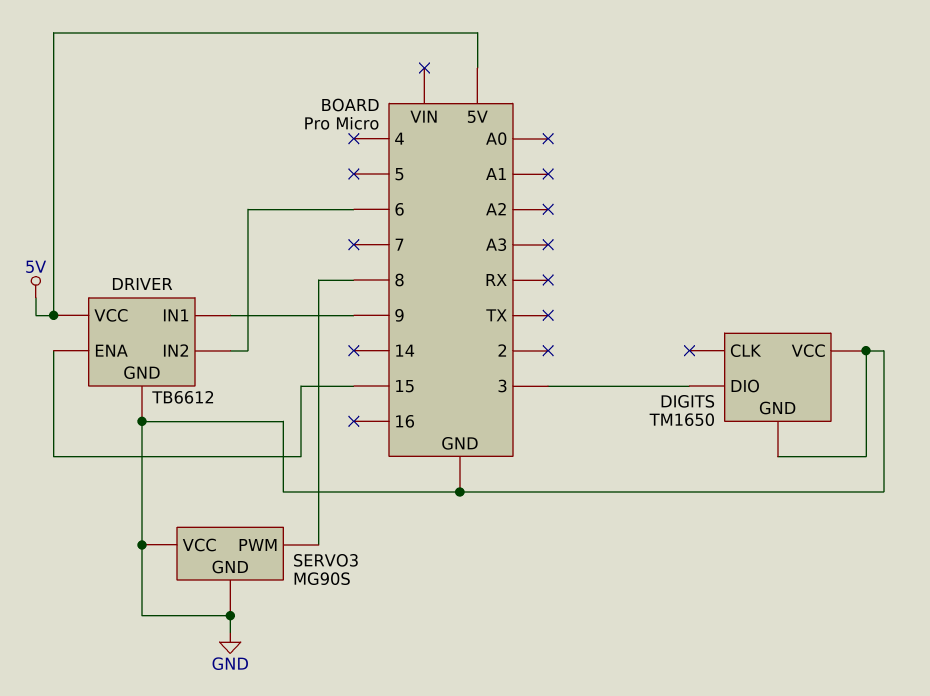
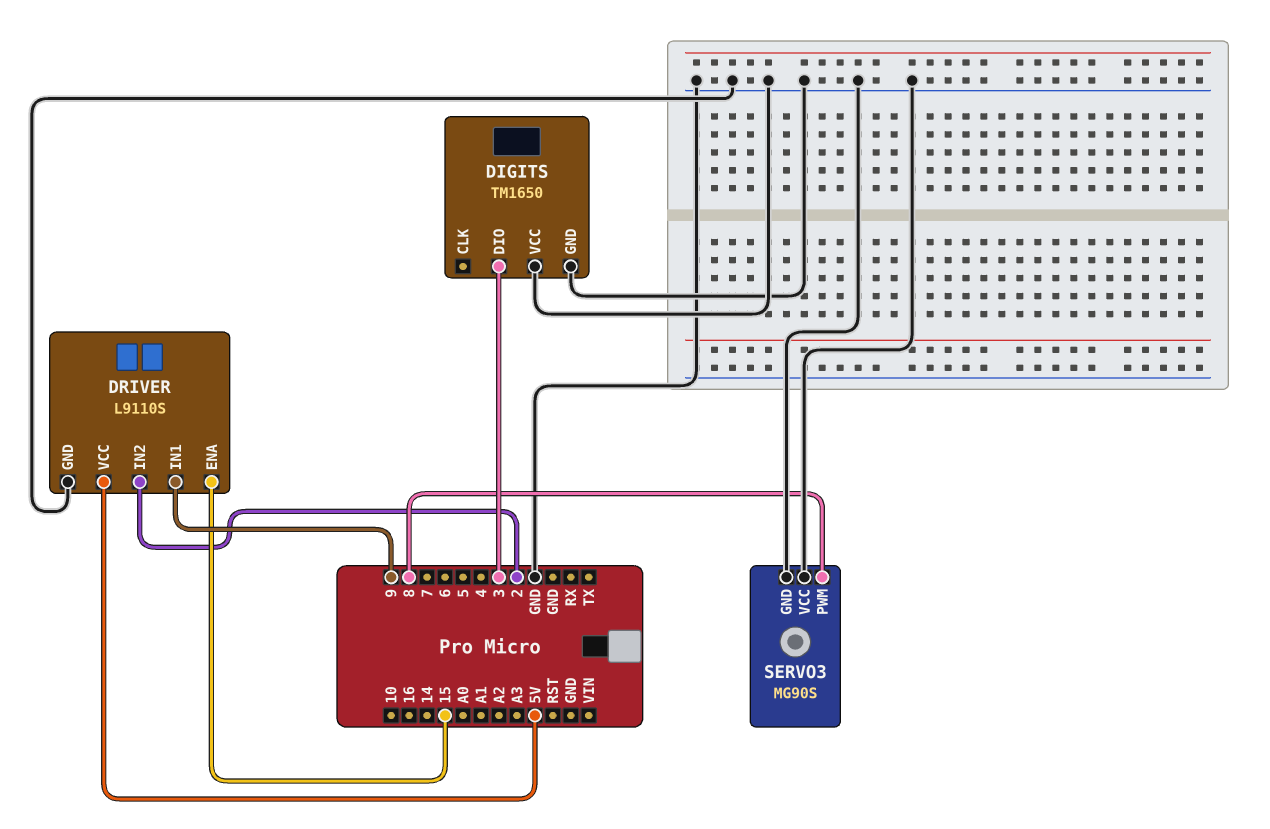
DRIVER: TB6612 -> L9110S
DRIVER pin IN2: 6 -> 2

